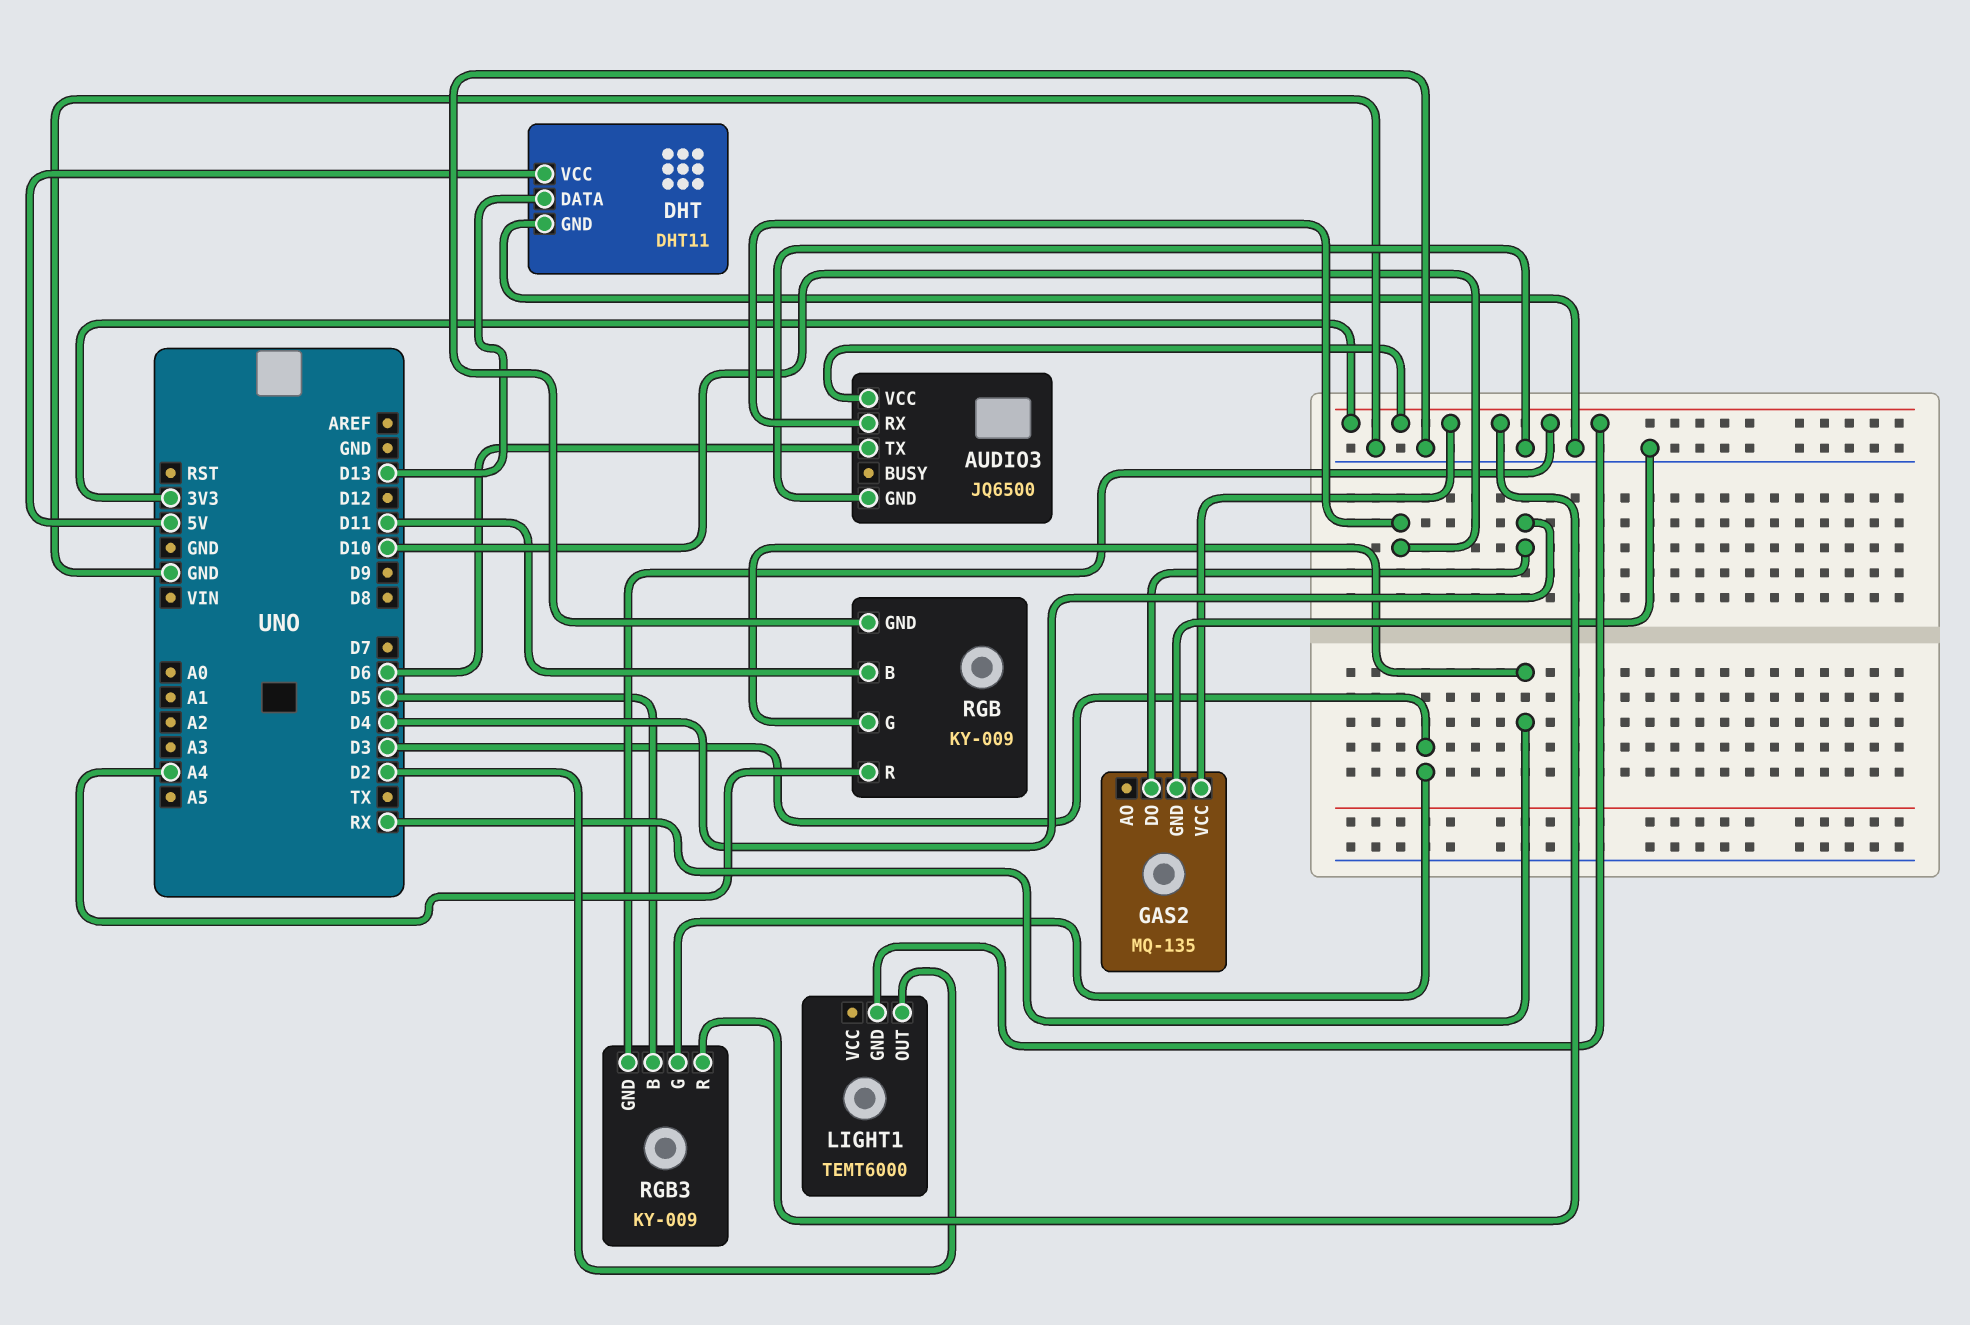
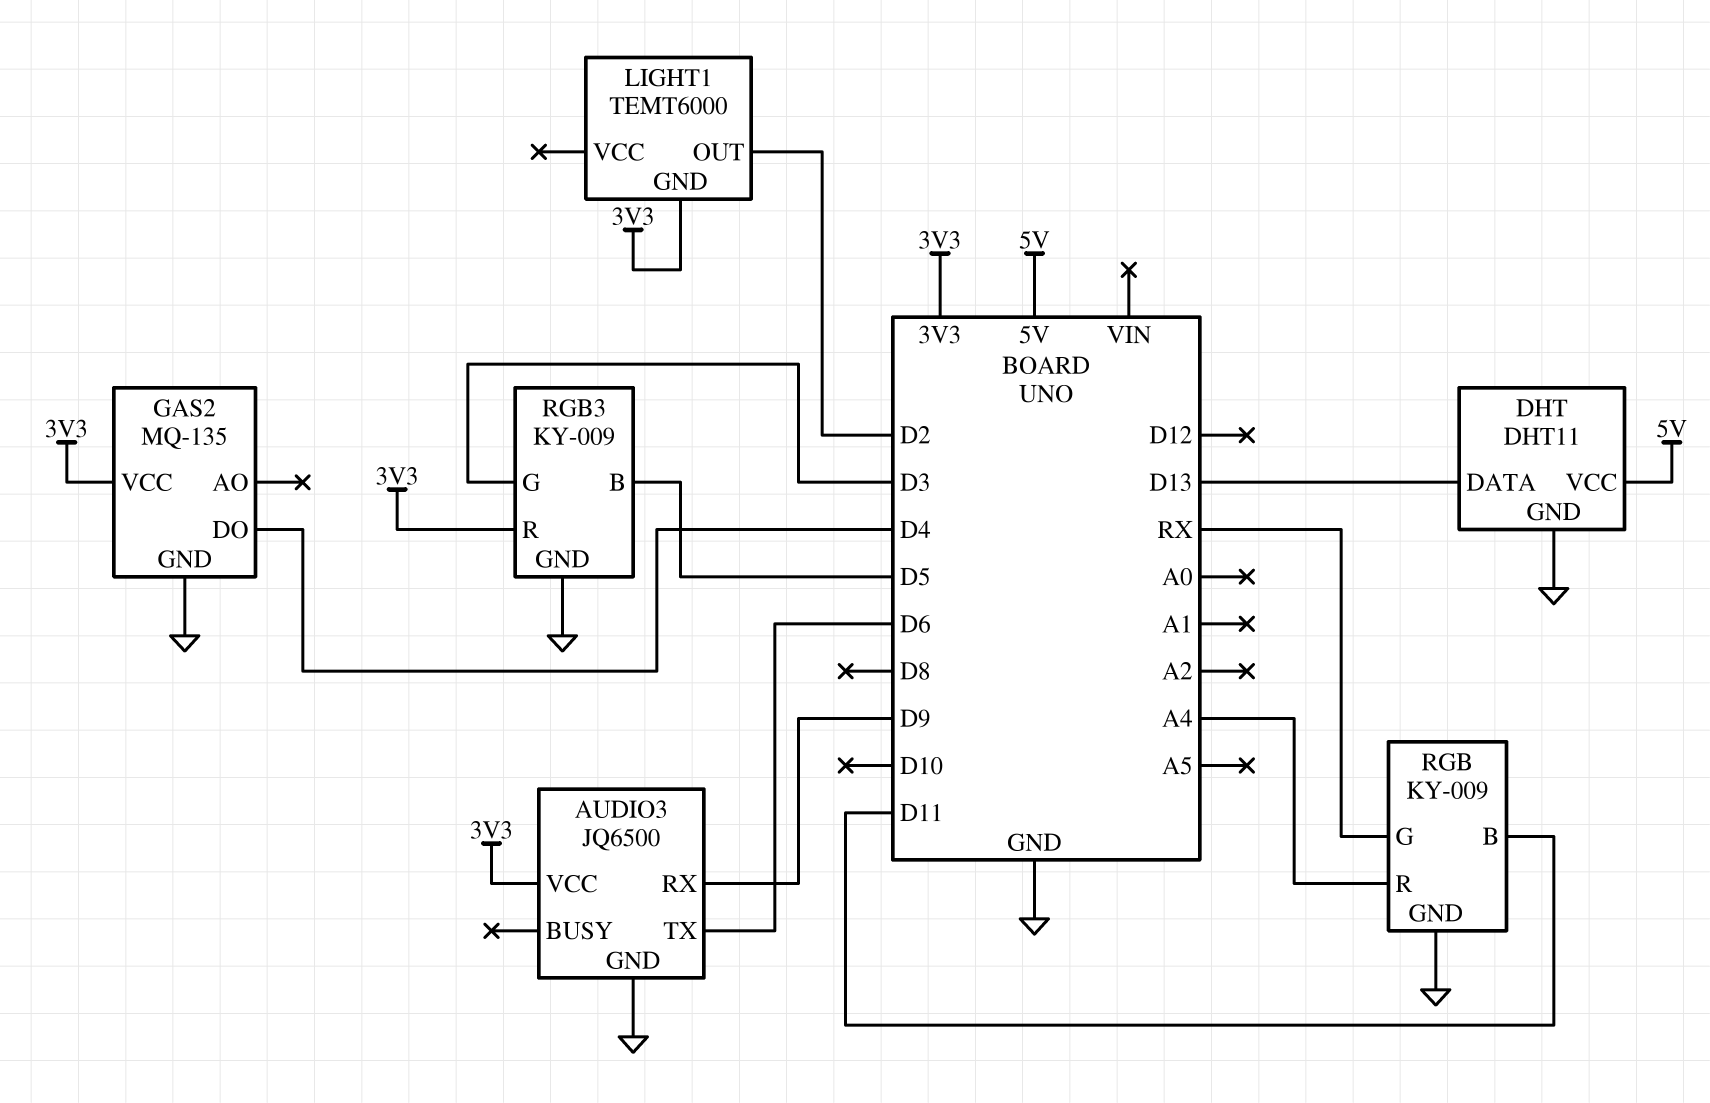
AUDIO3 pin RX: D10 -> D9
RGB3 pin GND: 3V3 -> GND

